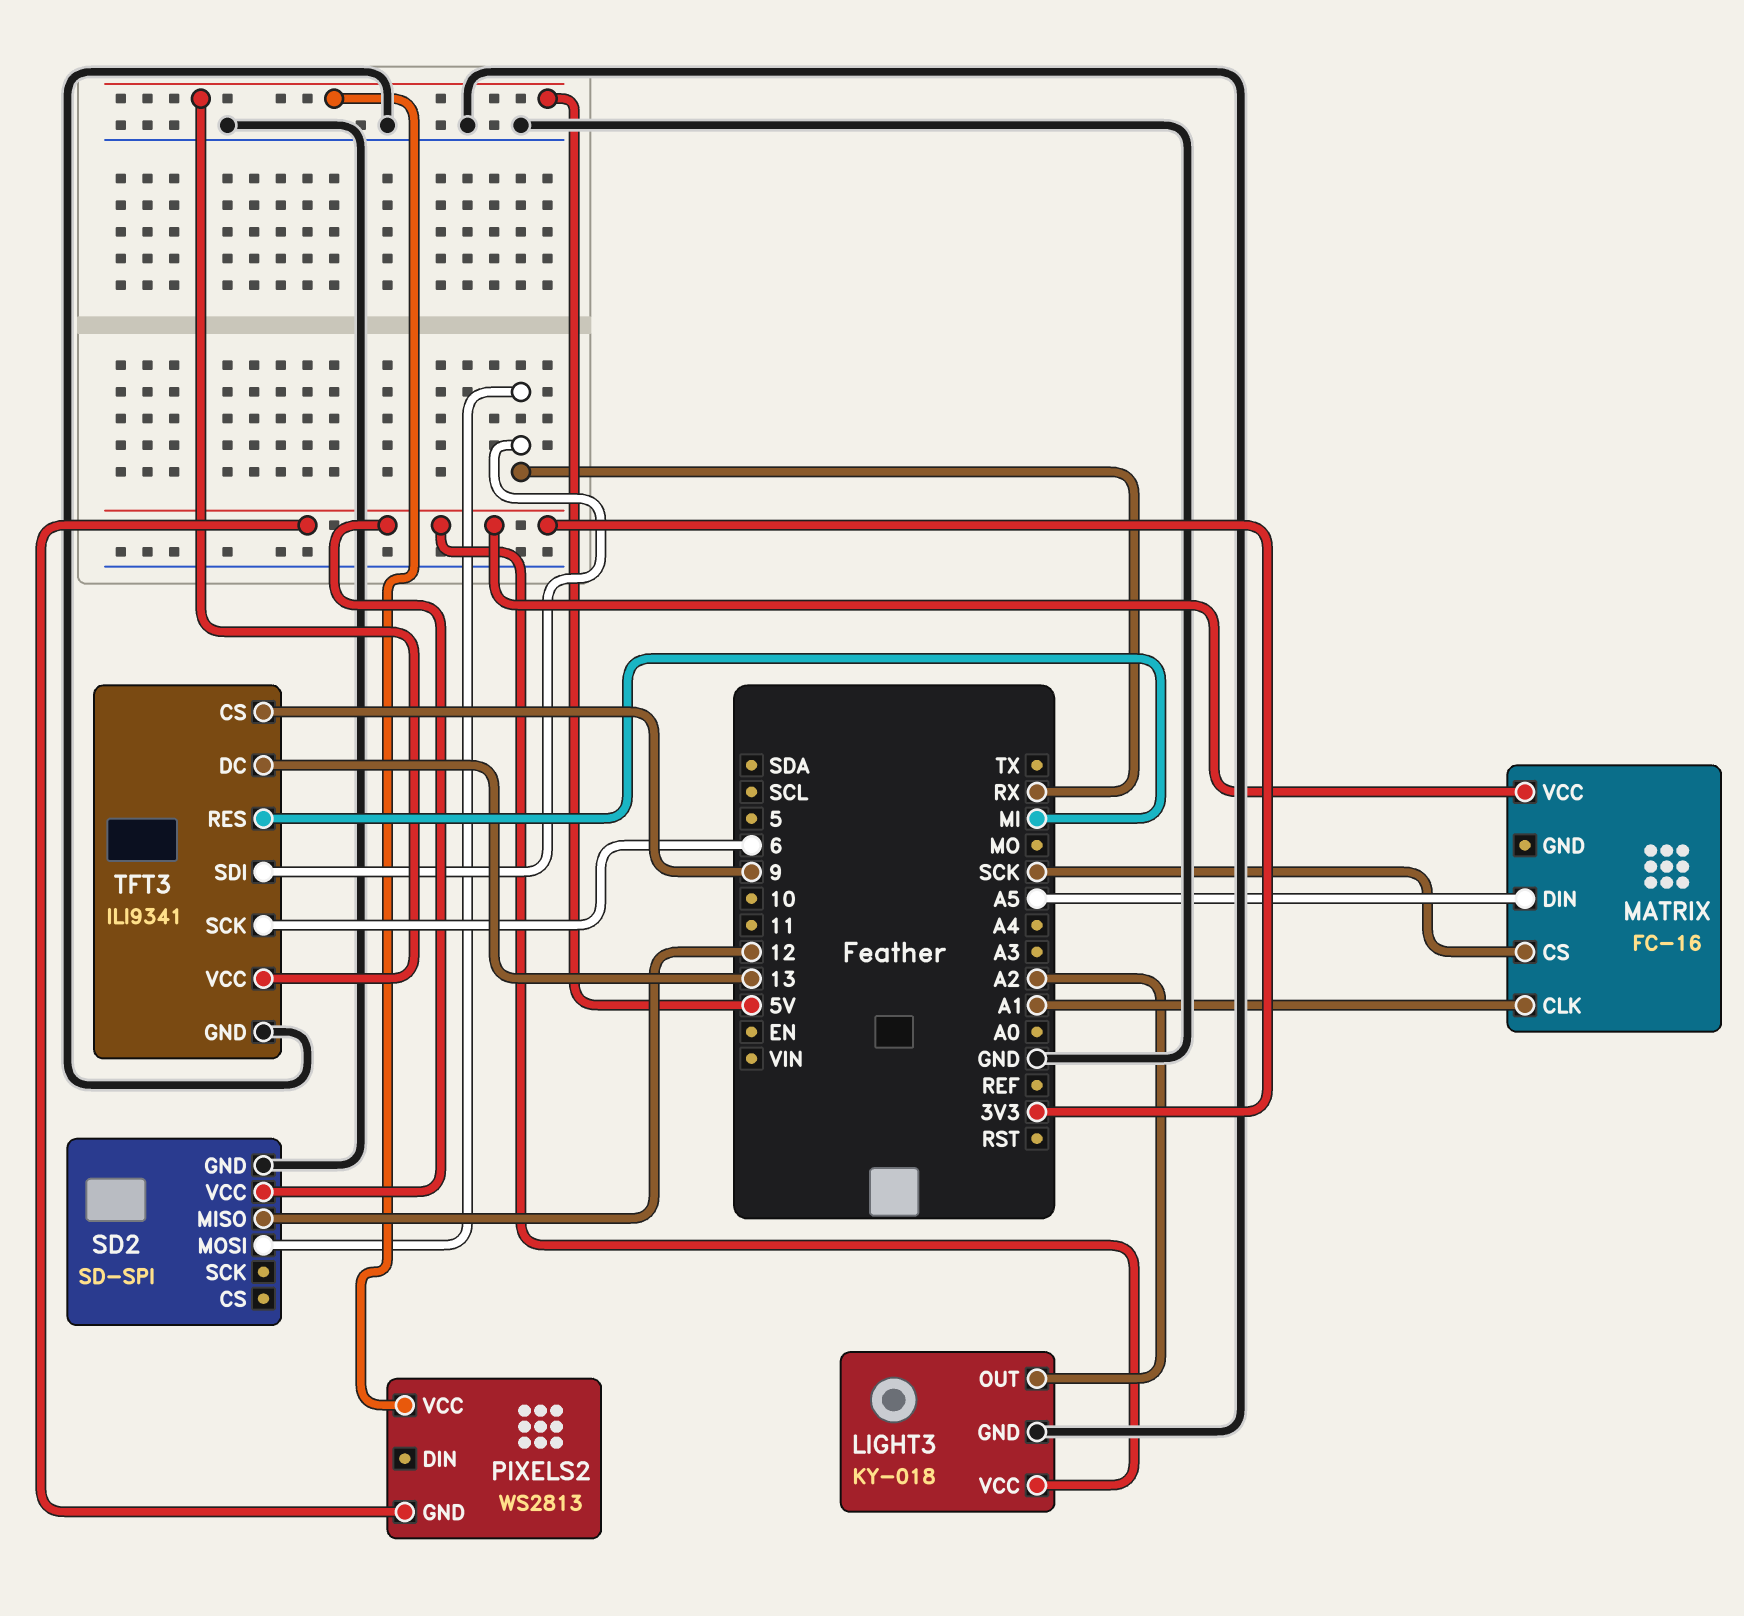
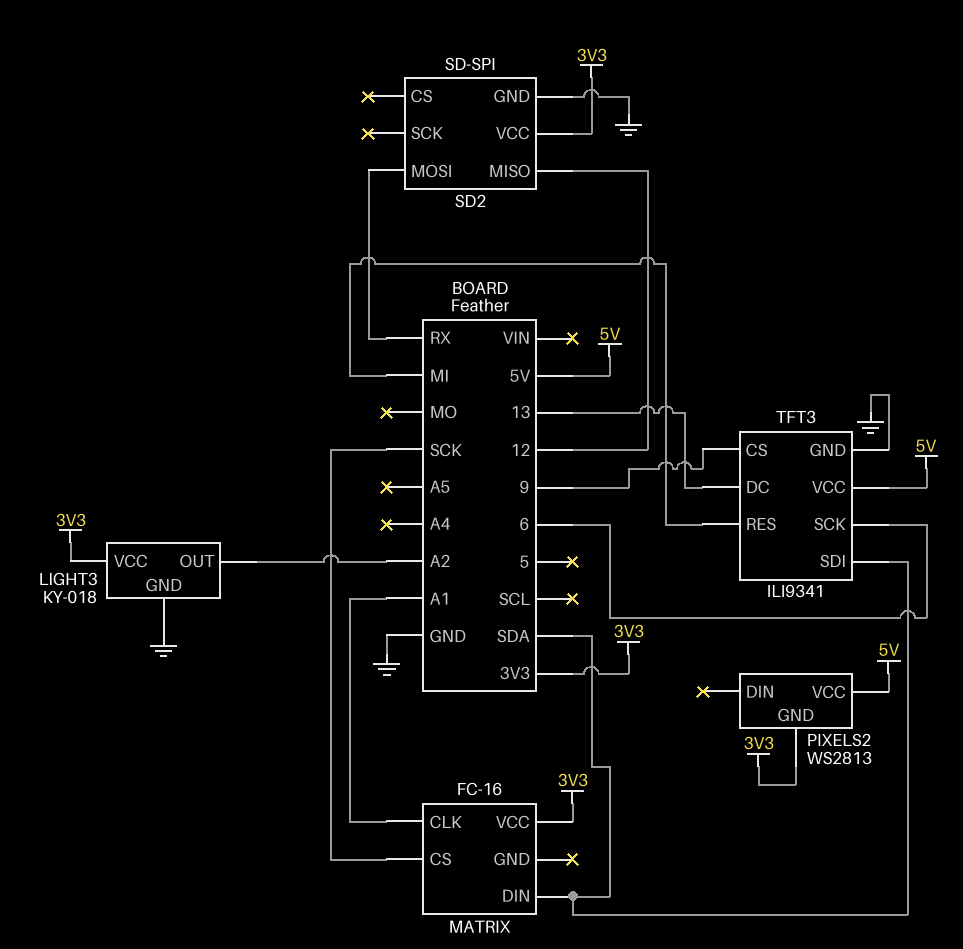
MATRIX pin DIN: A5 -> SDA
TFT3 pin SDI: RX -> SDA

